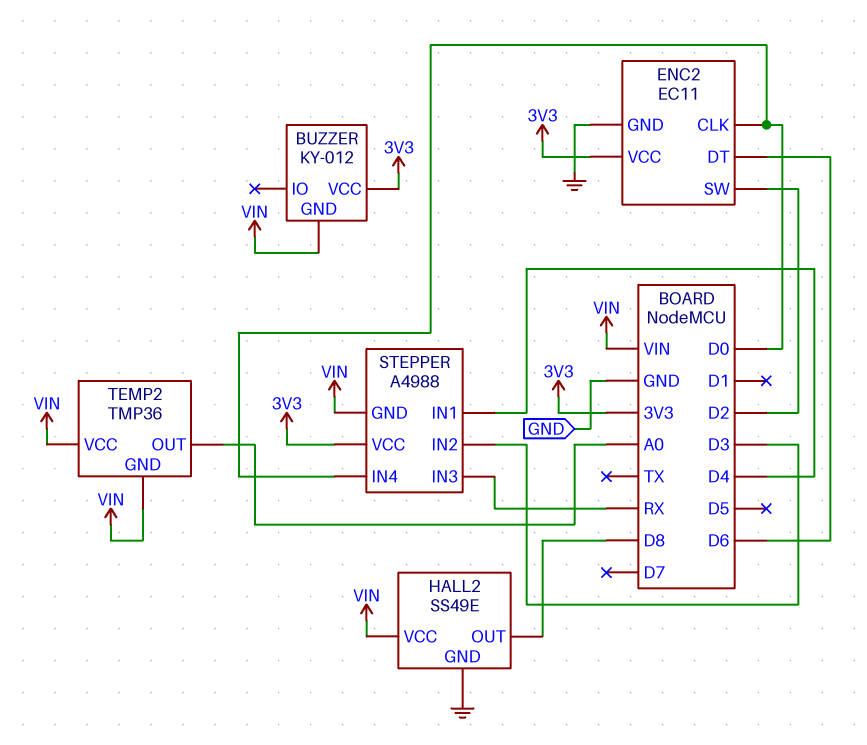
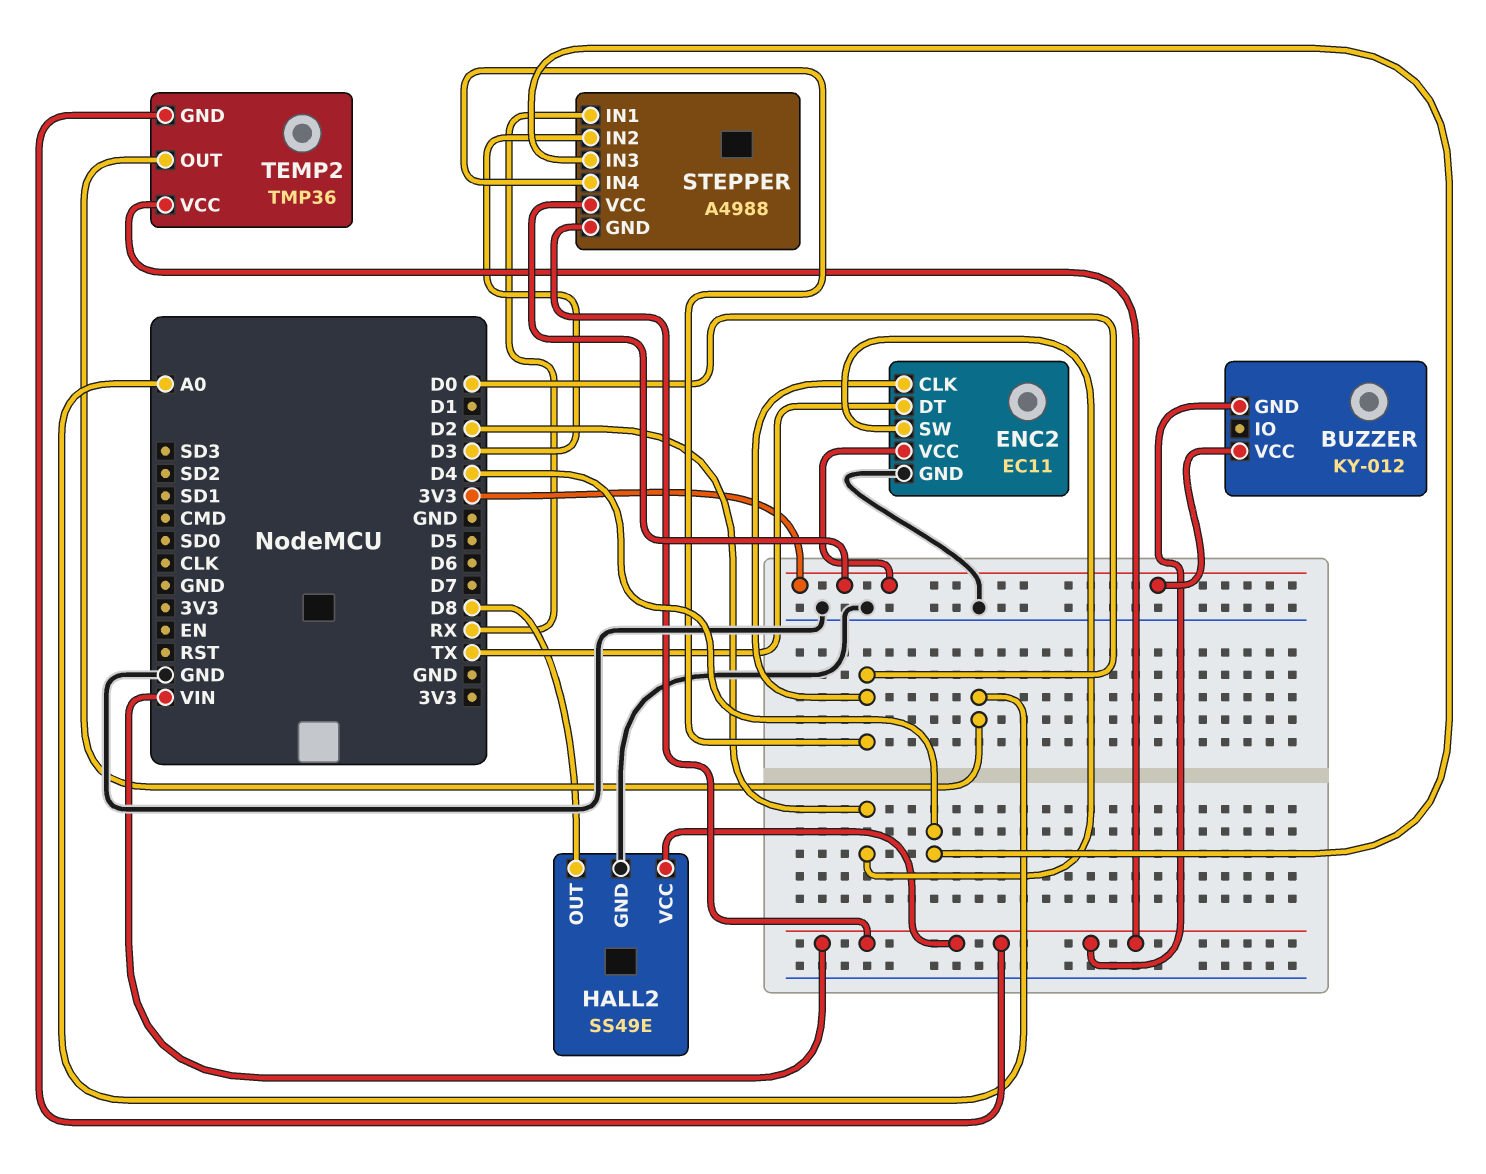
ENC2 pin DT: D6 -> TX
STEPPER pin IN1: D4 -> RX
STEPPER pin IN3: RX -> D4

